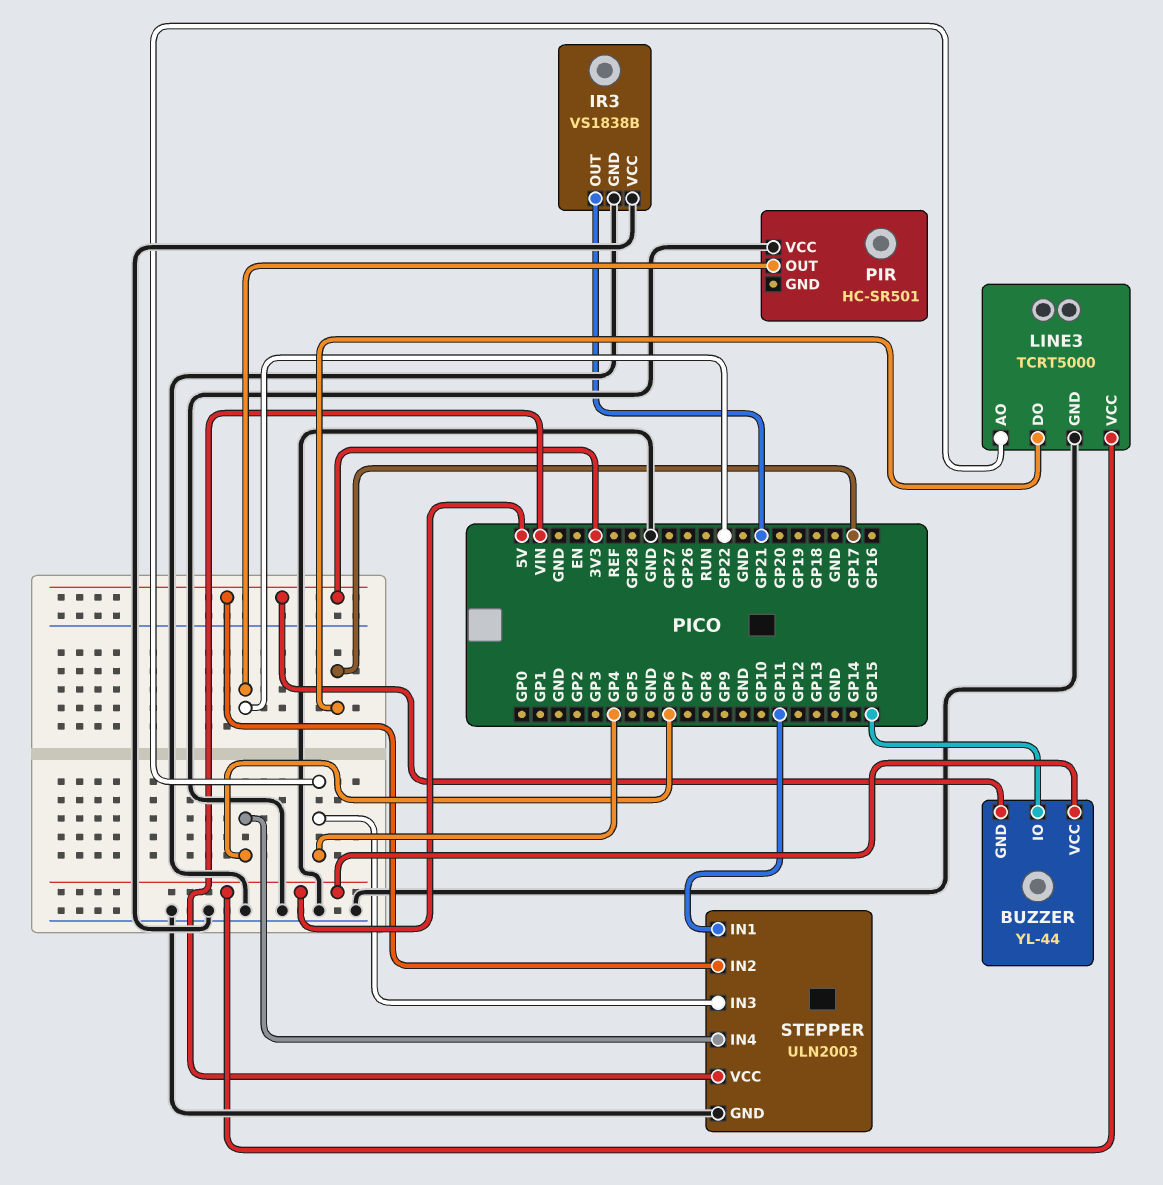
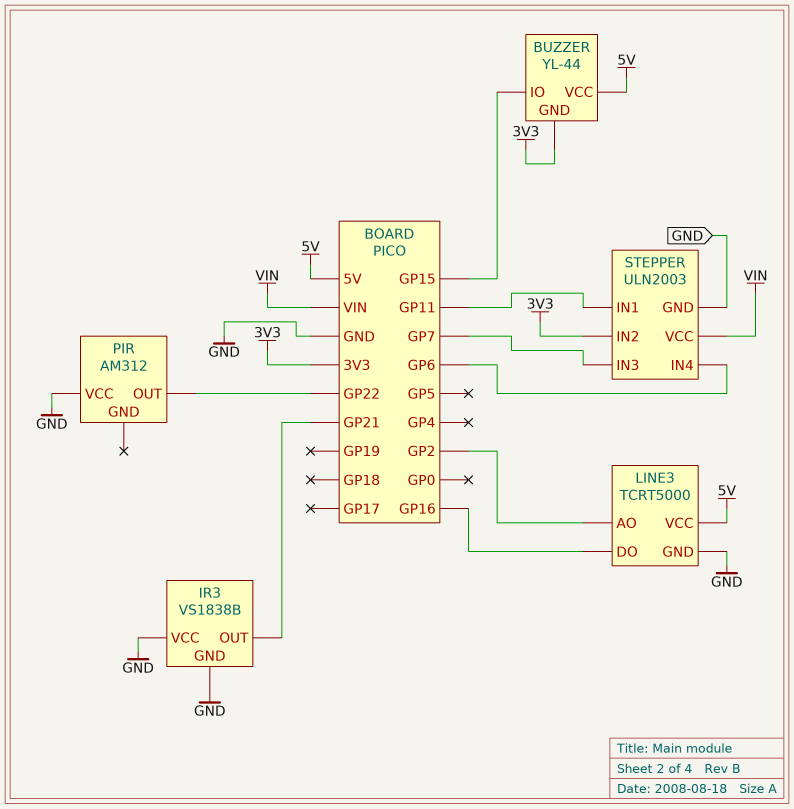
LINE3 pin AO: GP4 -> GP2
LINE3 pin DO: GP17 -> GP16
PIR: HC-SR501 -> AM312
STEPPER pin IN3: GP4 -> GP7

